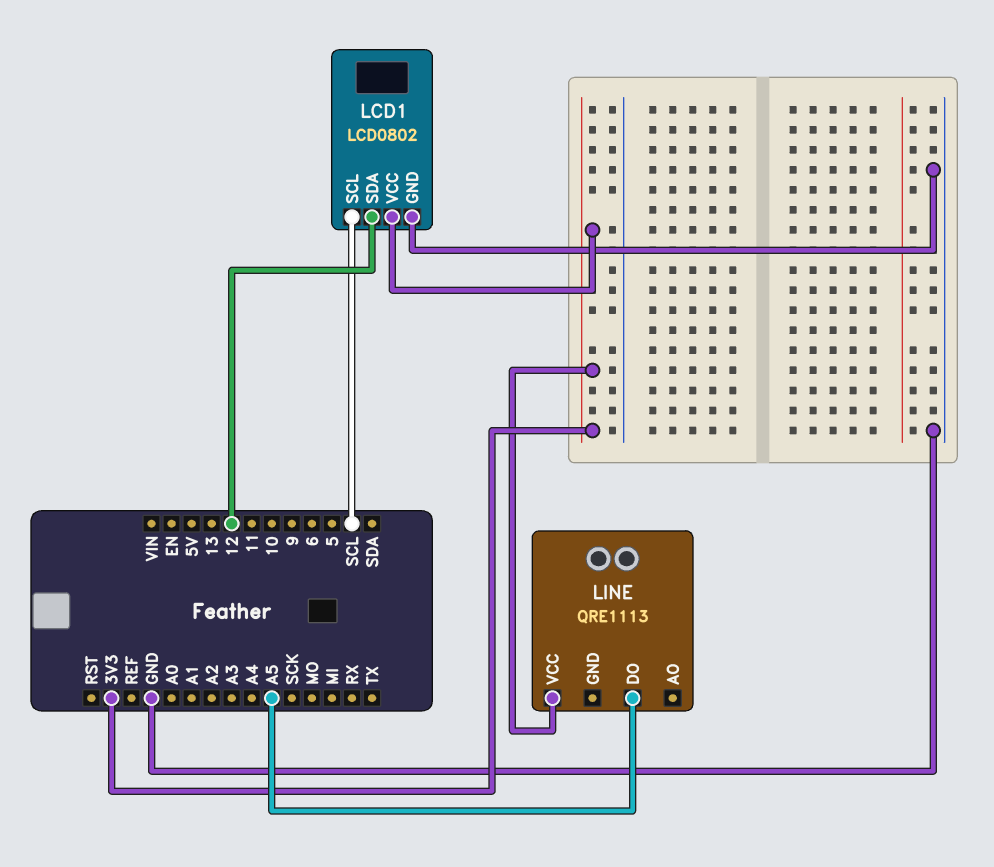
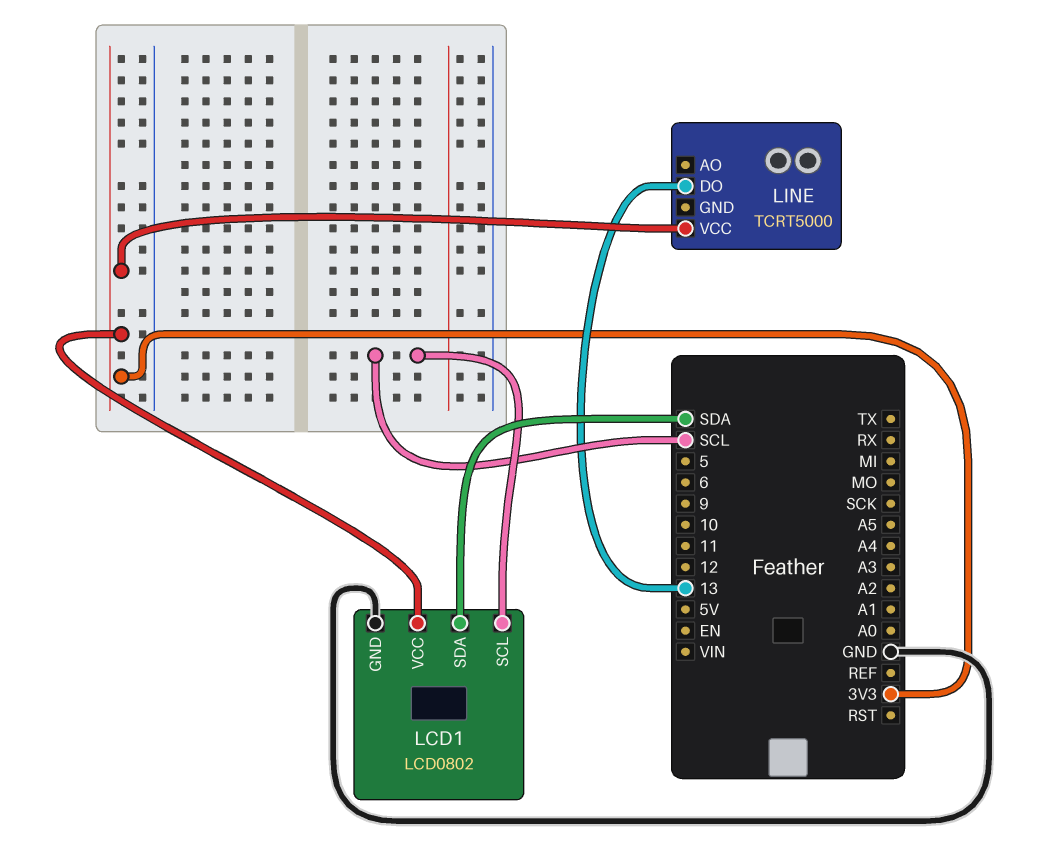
LCD1 pin SDA: 12 -> SDA
LINE: QRE1113 -> TCRT5000
LINE pin DO: A5 -> 13

